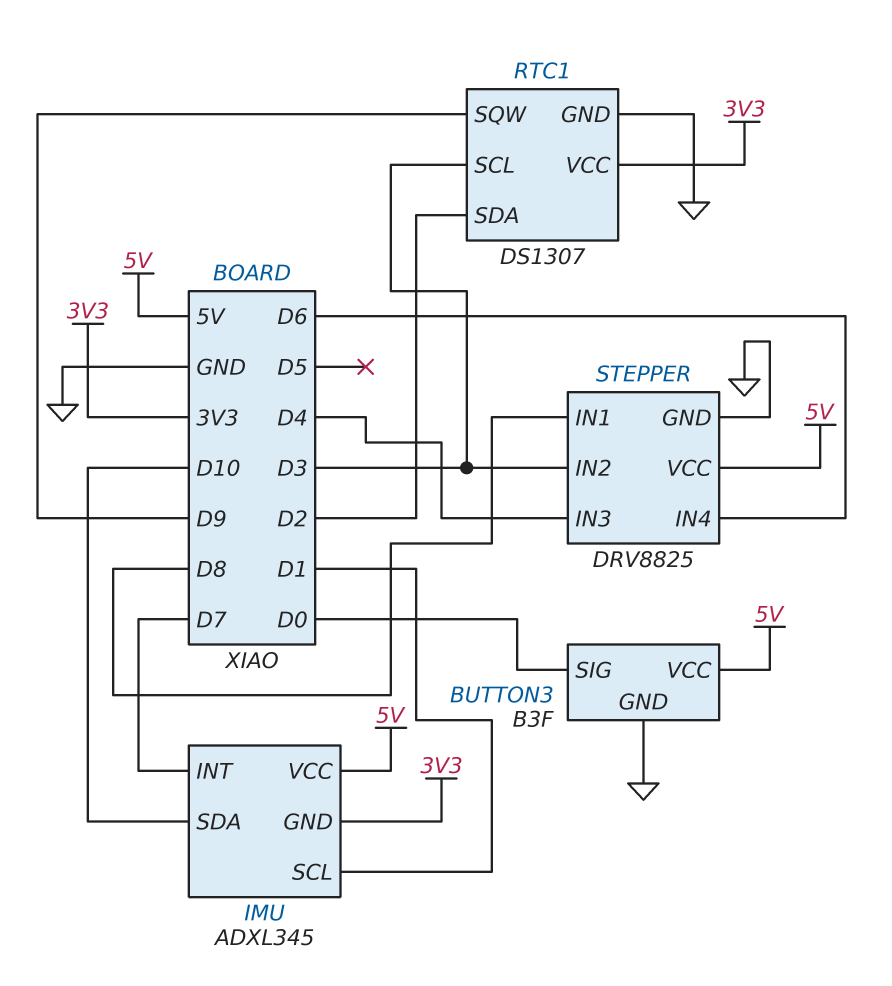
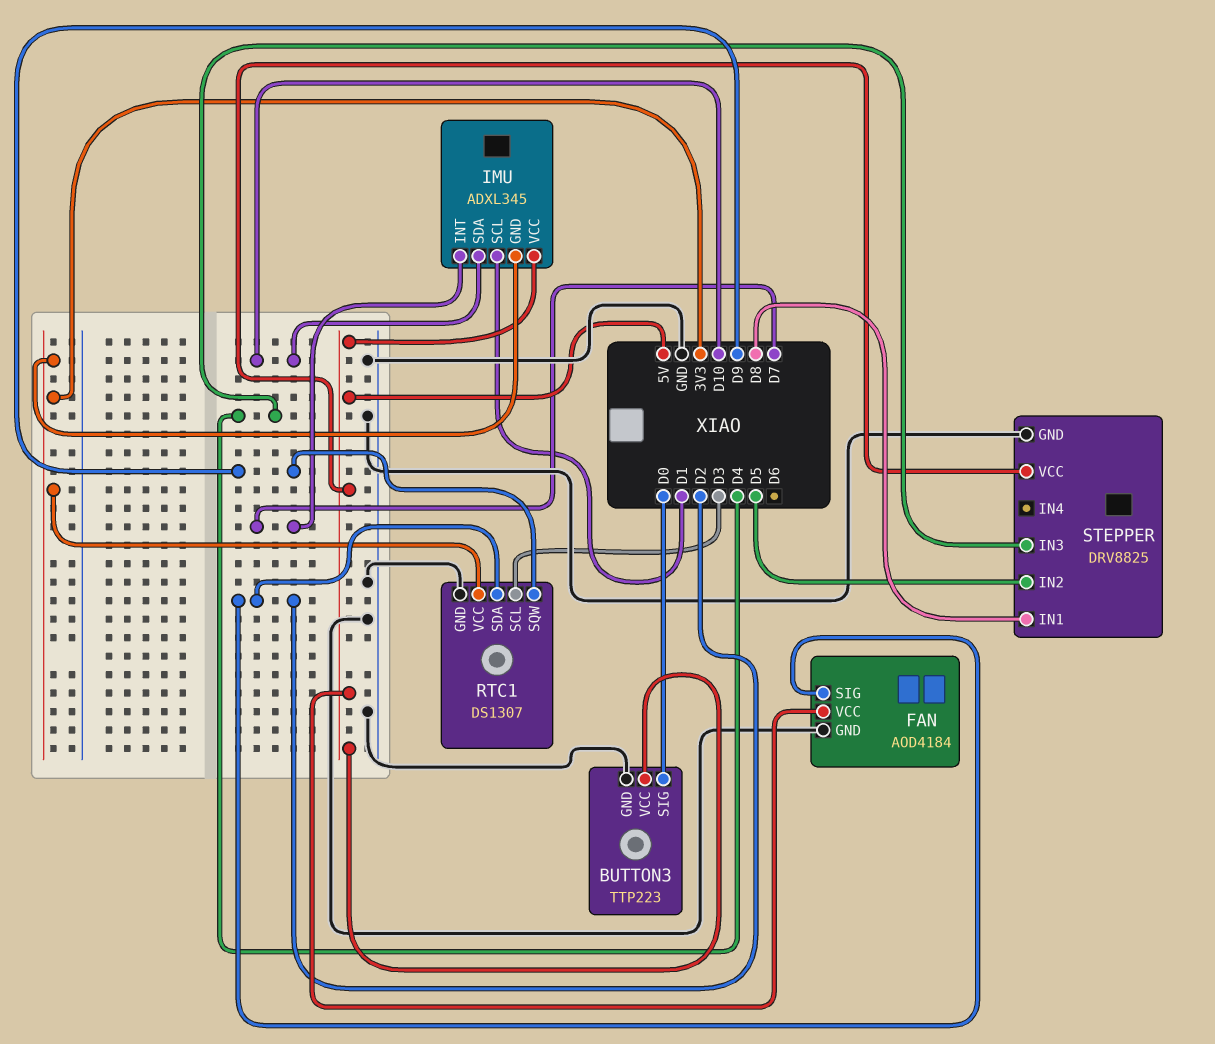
BUTTON3: B3F -> TTP223
FAN: none -> AOD4184
FAN pin GND: none -> GND
FAN pin SIG: none -> D2
FAN pin VCC: none -> 5V
STEPPER pin IN2: D3 -> D5
STEPPER pin IN4: D6 -> none

